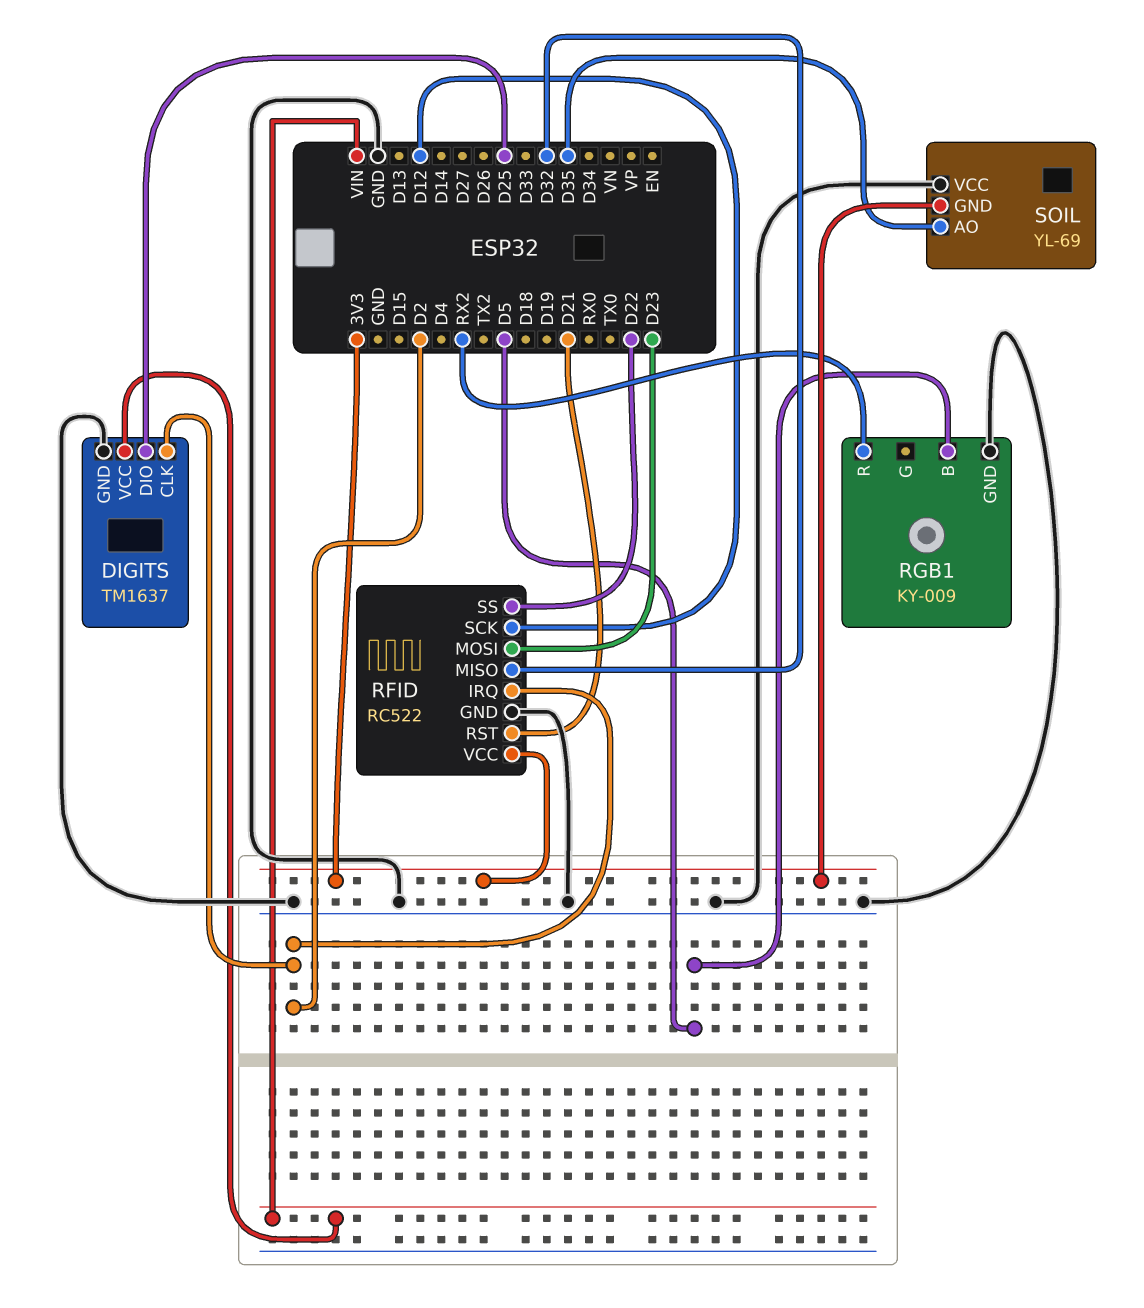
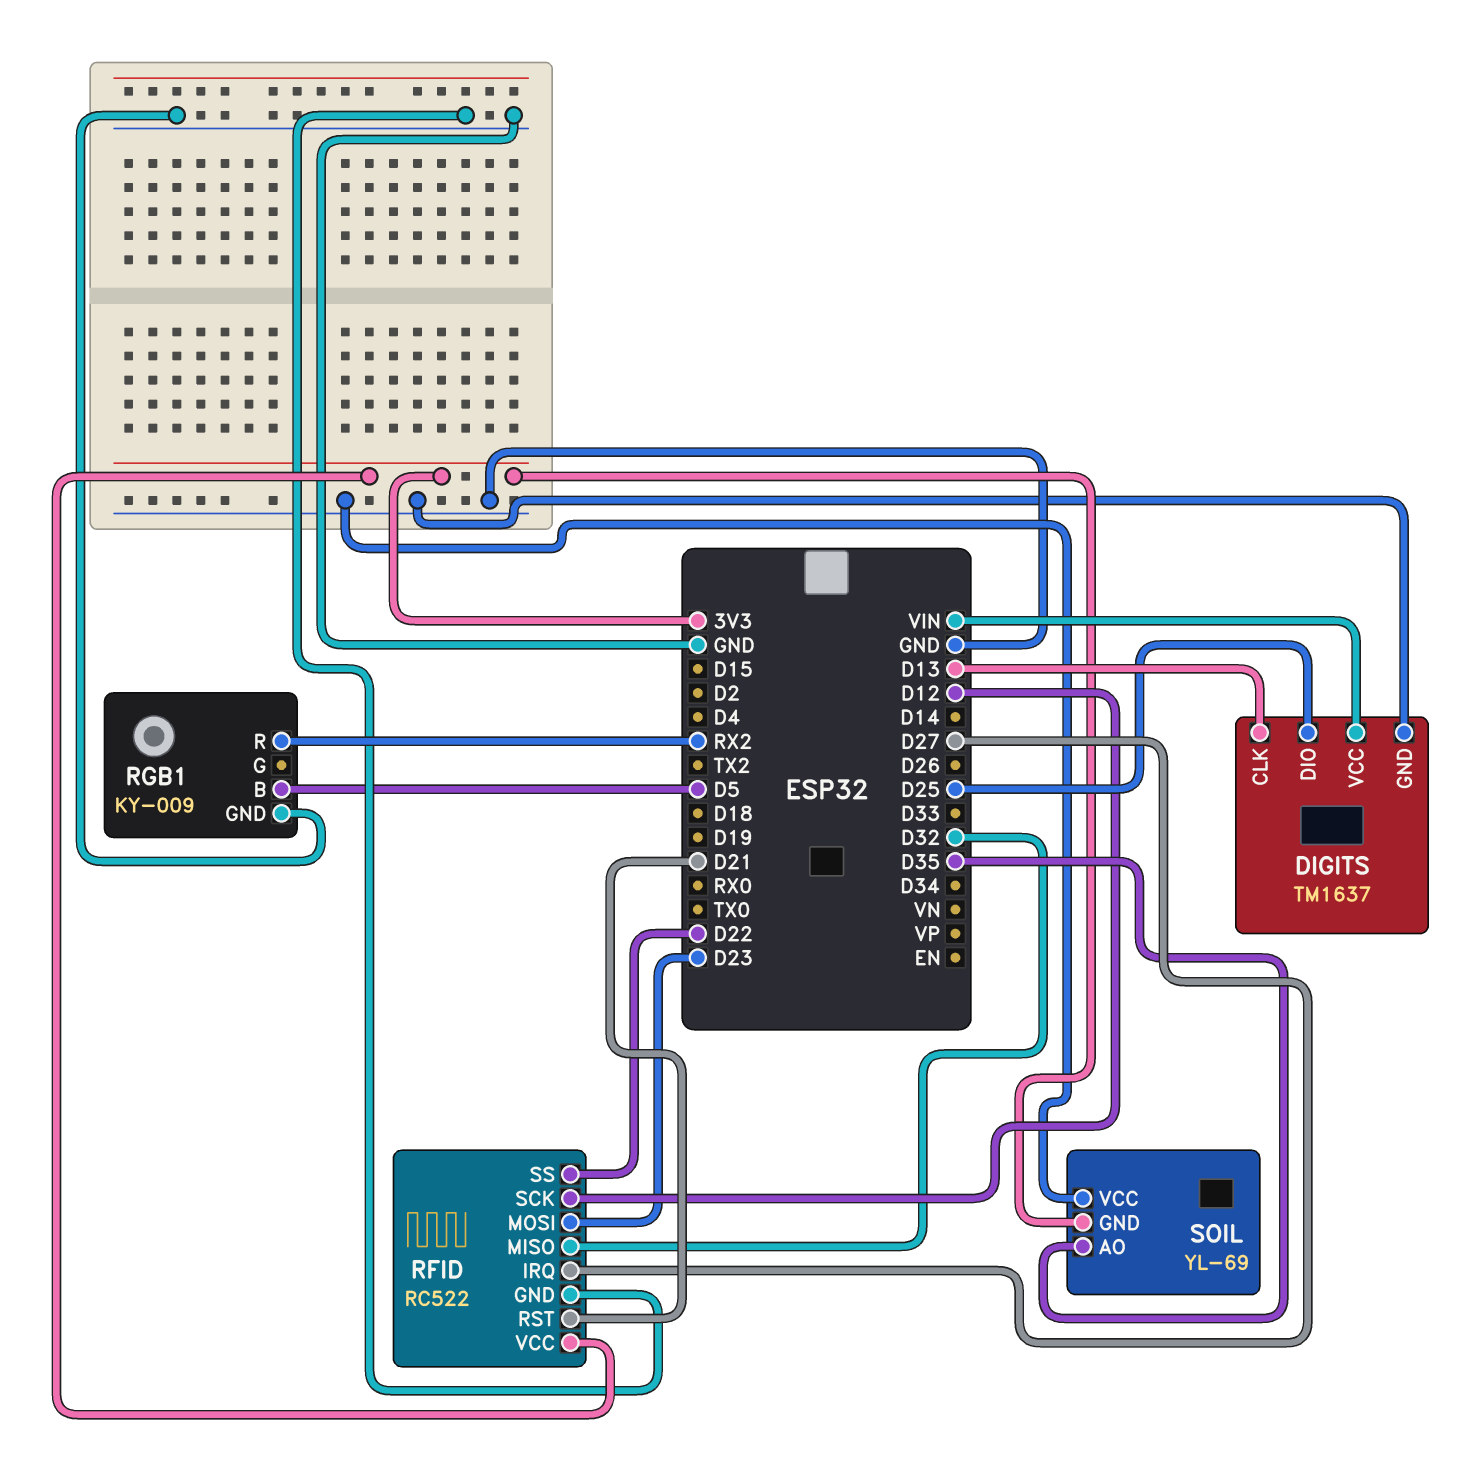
DIGITS pin CLK: D2 -> D13
RFID pin IRQ: D2 -> D27

